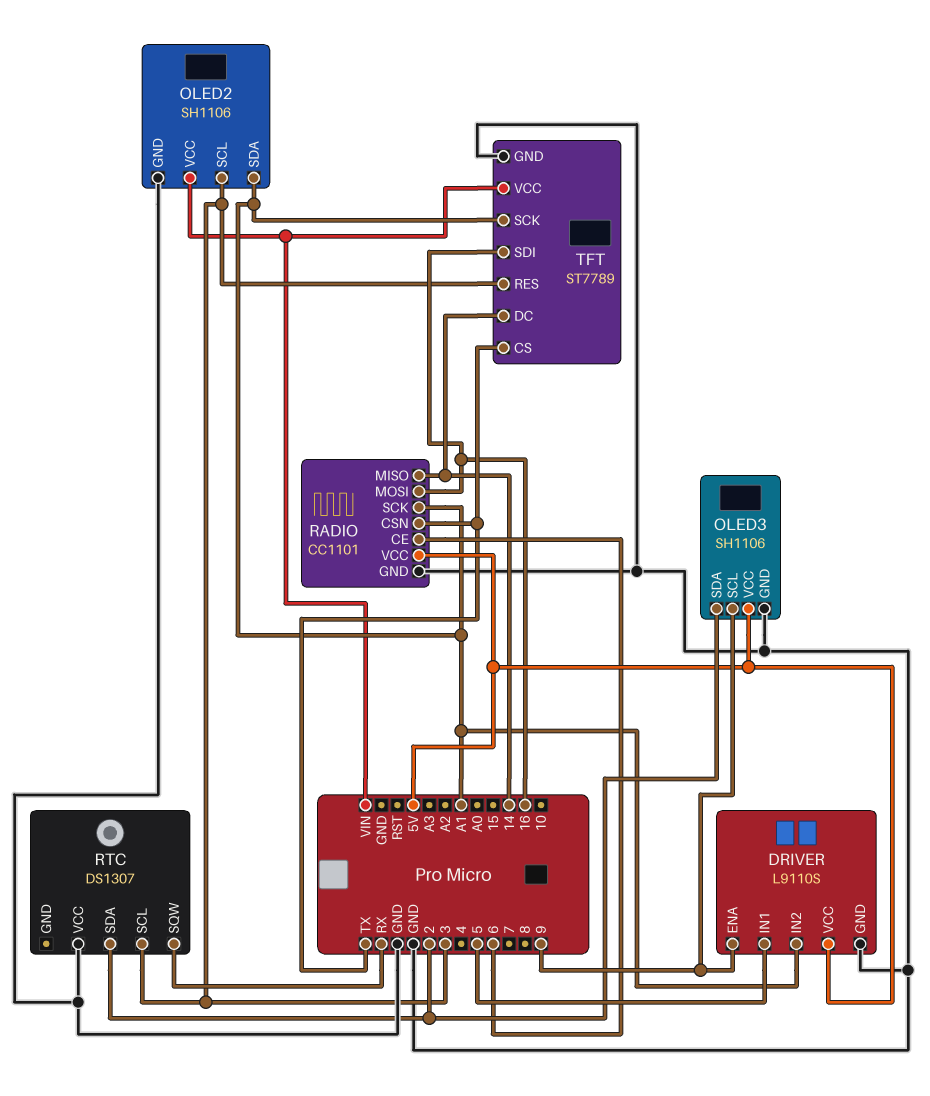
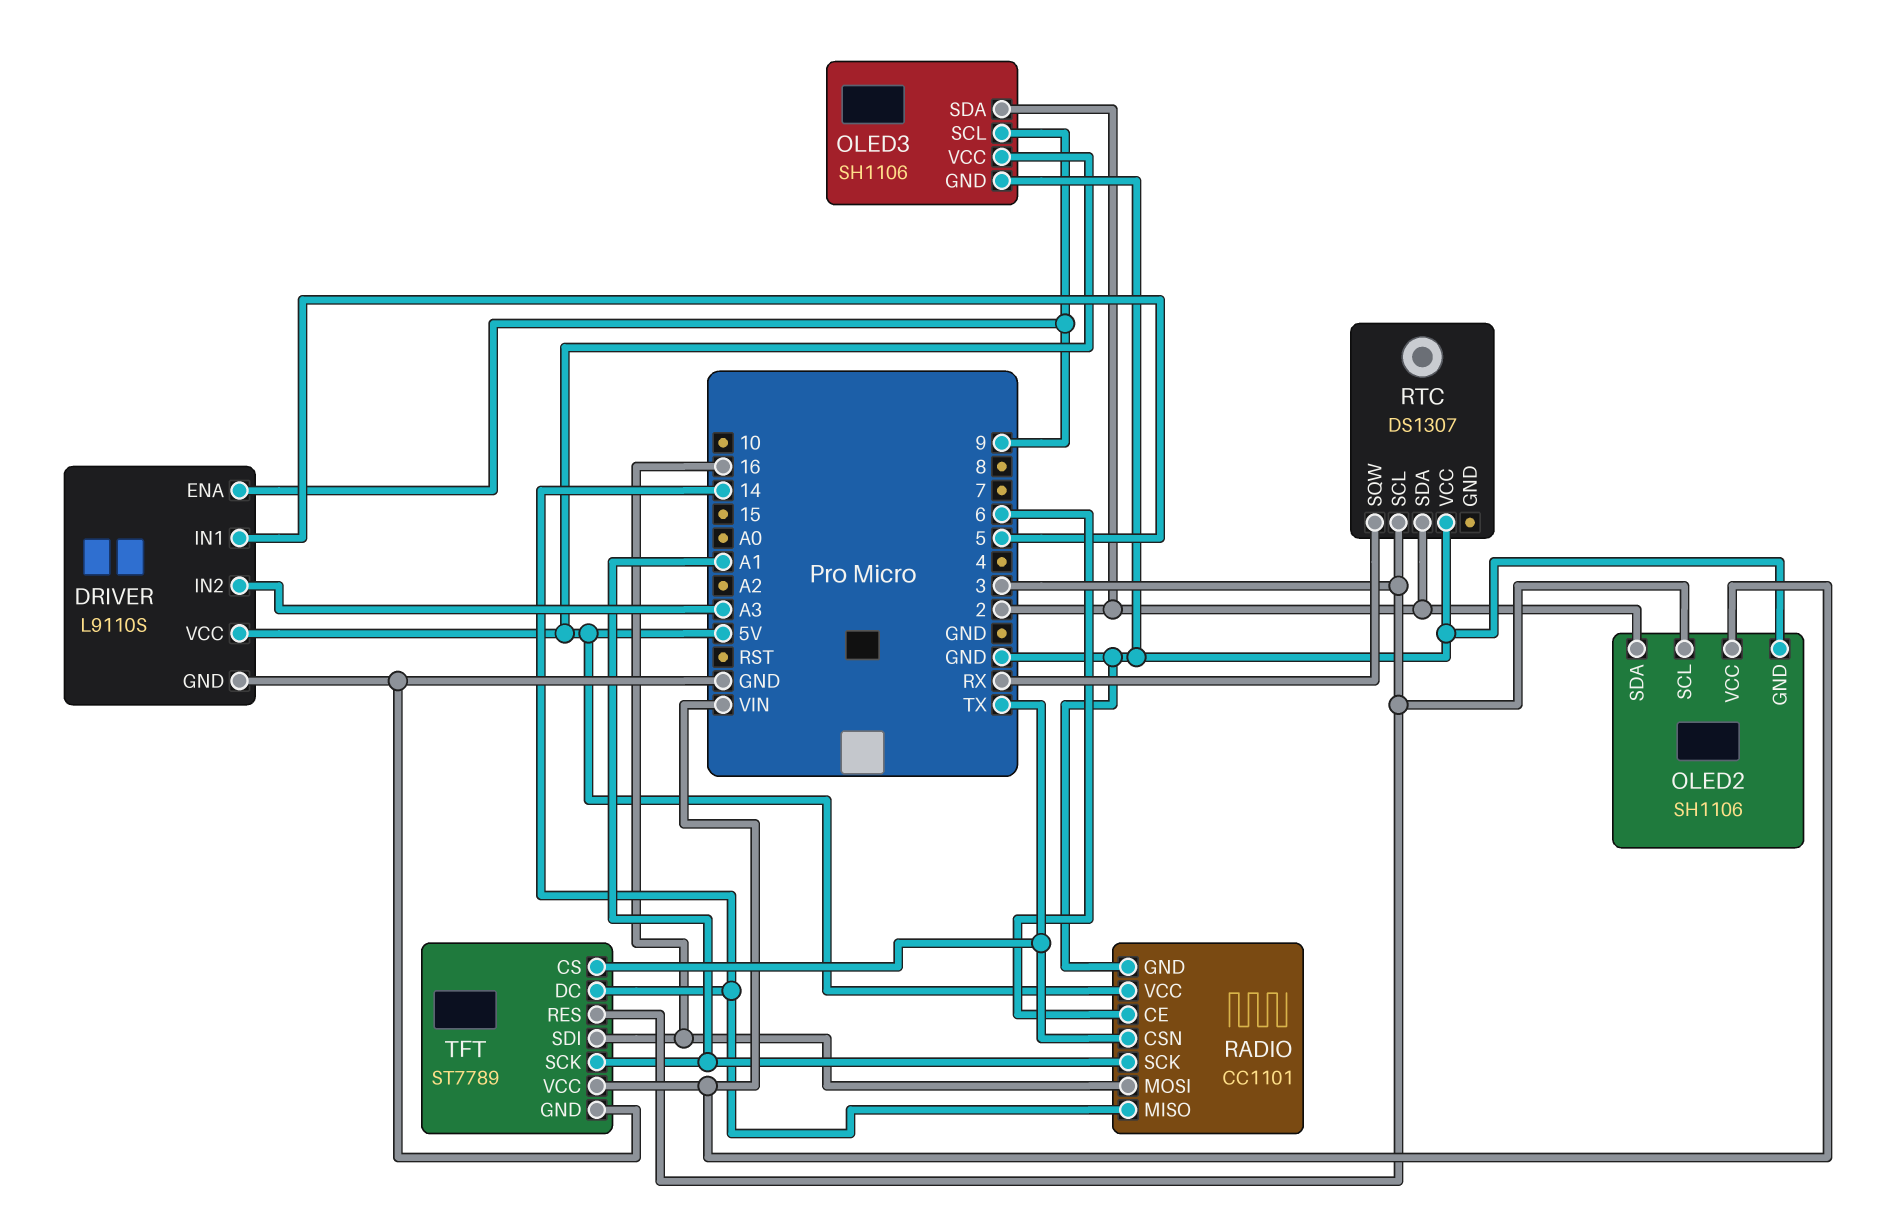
DRIVER pin IN2: A1 -> A3
OLED2 pin SDA: A1 -> 2

